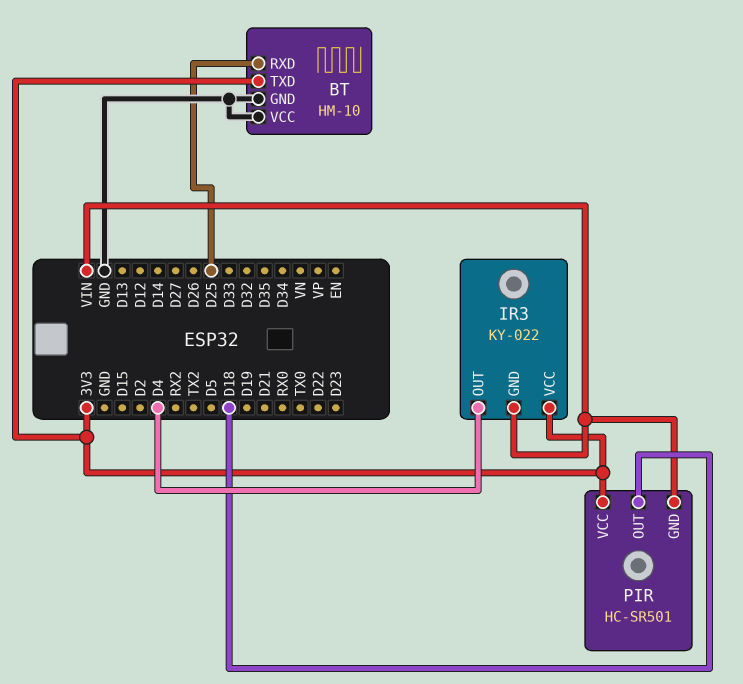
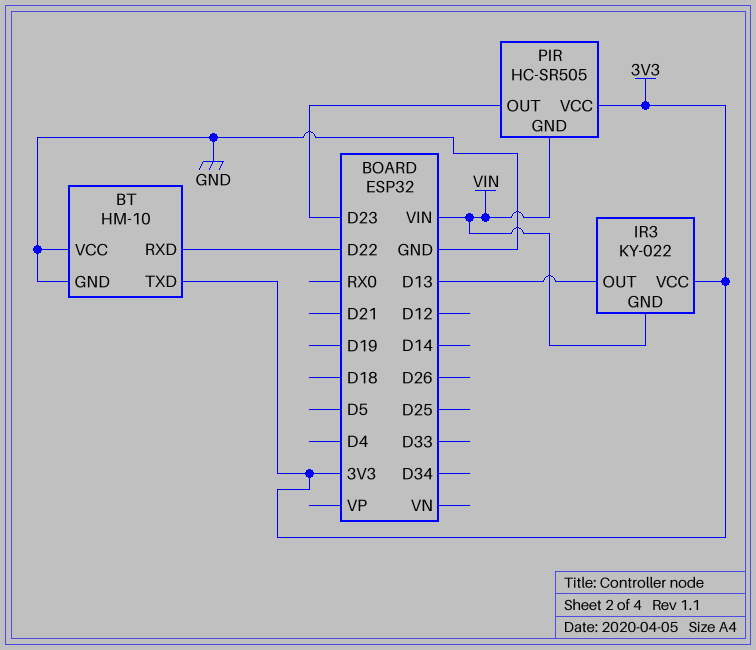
BT pin RXD: D25 -> D22
IR3 pin OUT: D4 -> D13
PIR: HC-SR501 -> HC-SR505
PIR pin OUT: D18 -> D23

